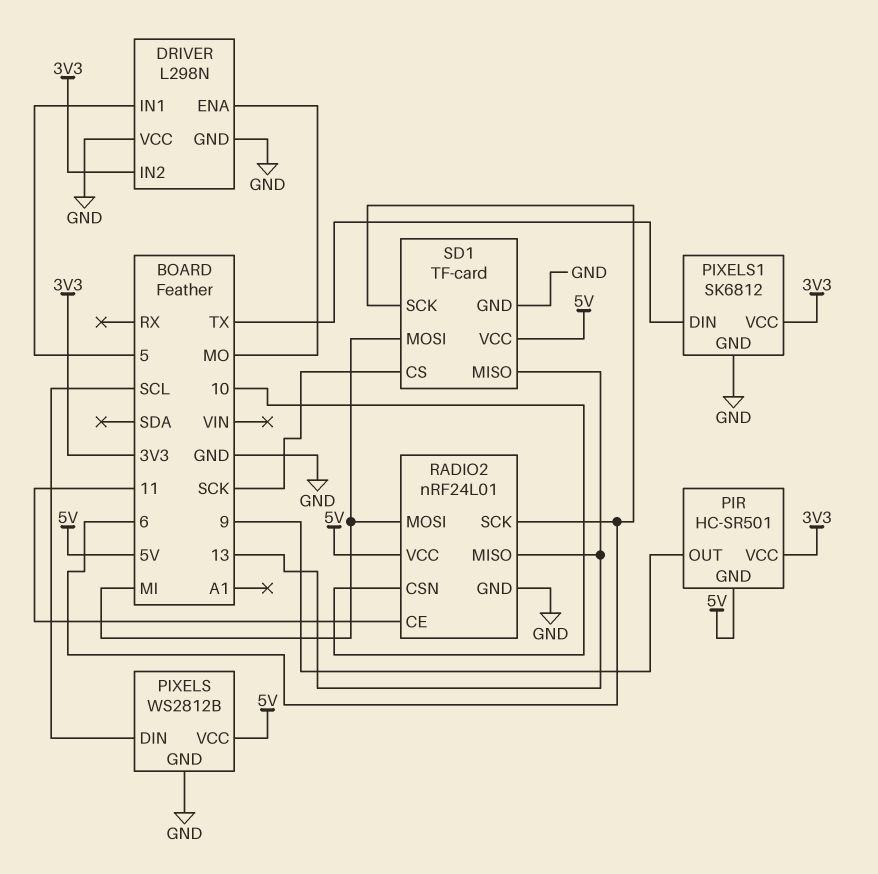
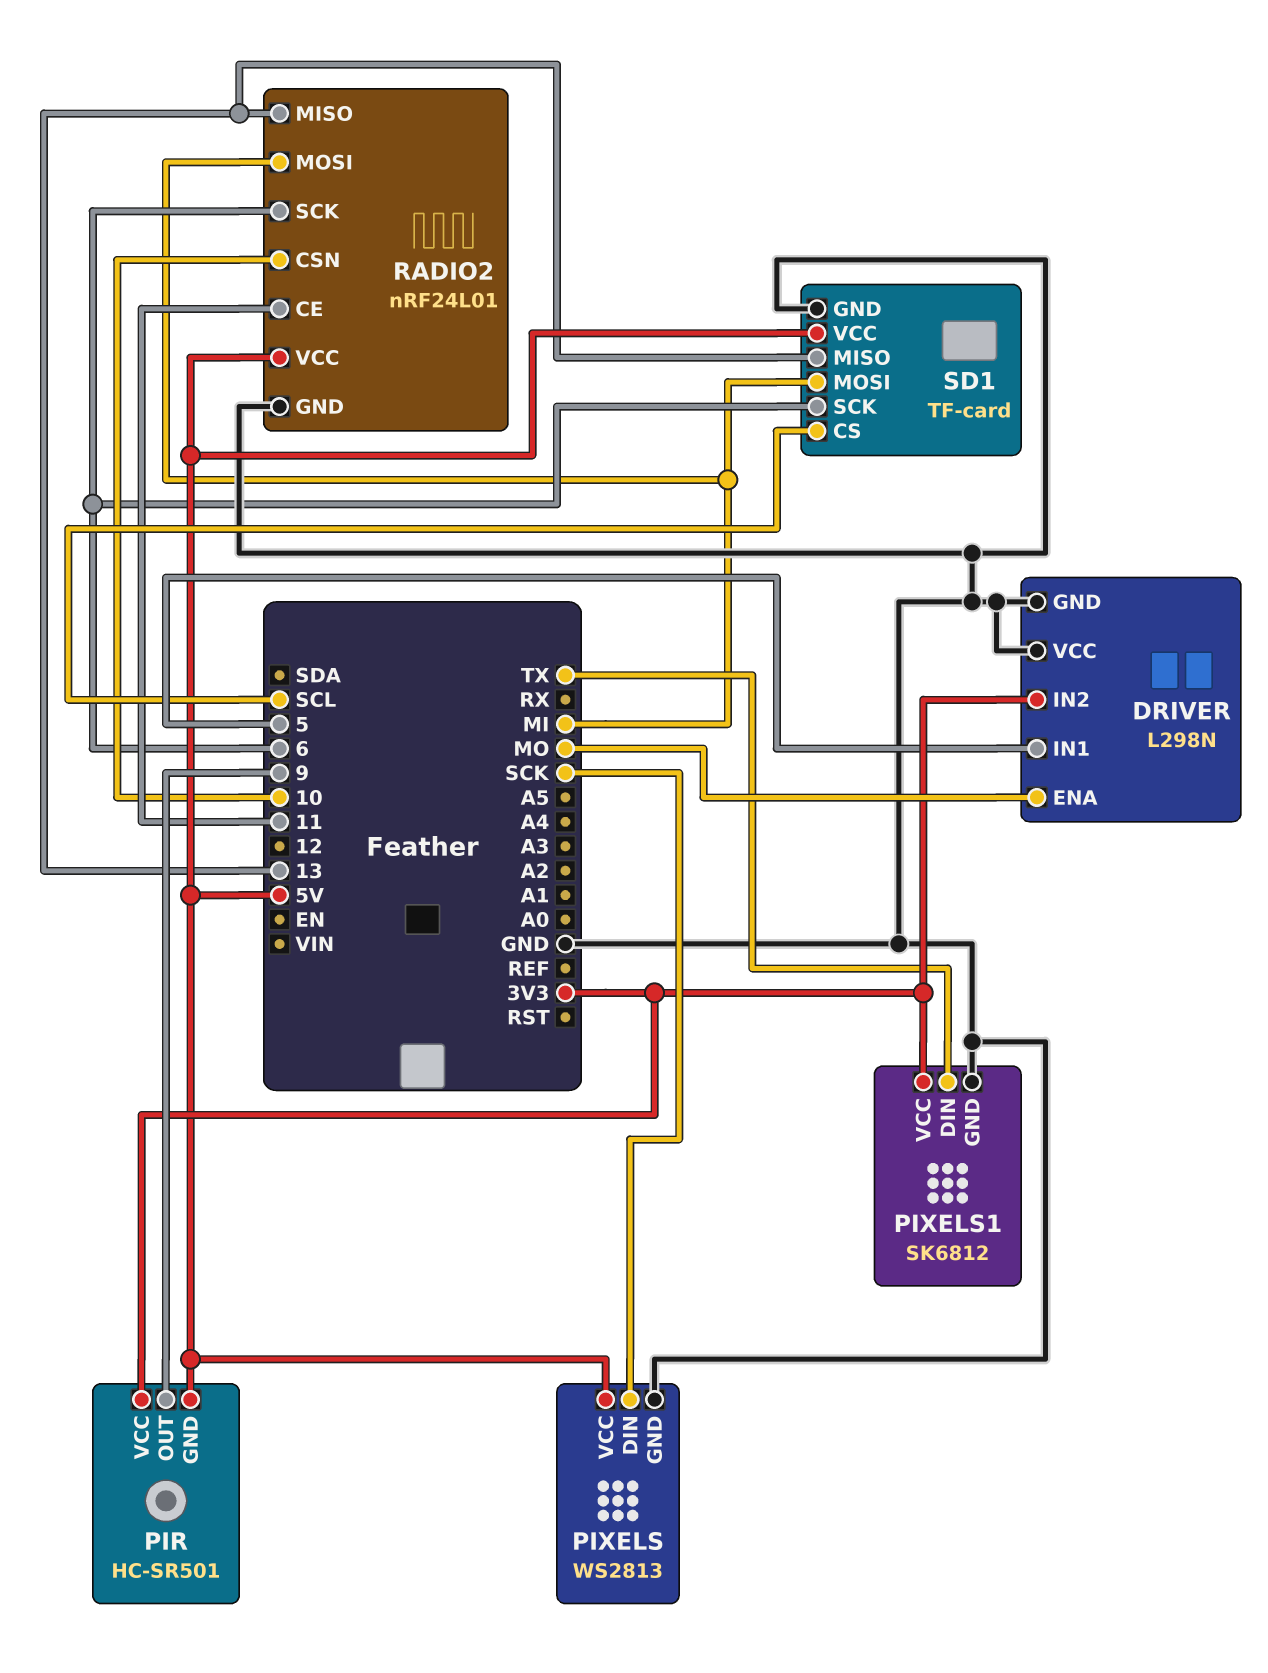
PIXELS: WS2812B -> WS2813
PIXELS pin DIN: SCL -> SCK
SD1 pin CS: SCK -> SCL

